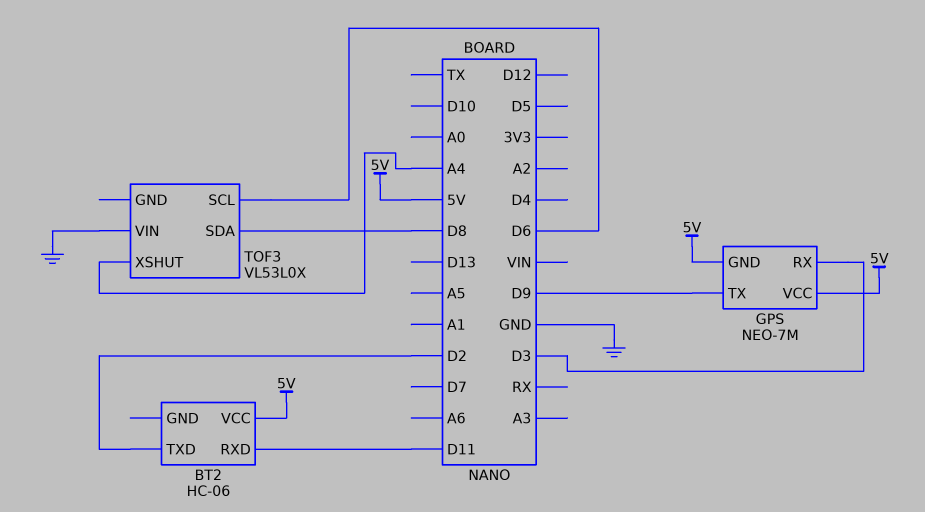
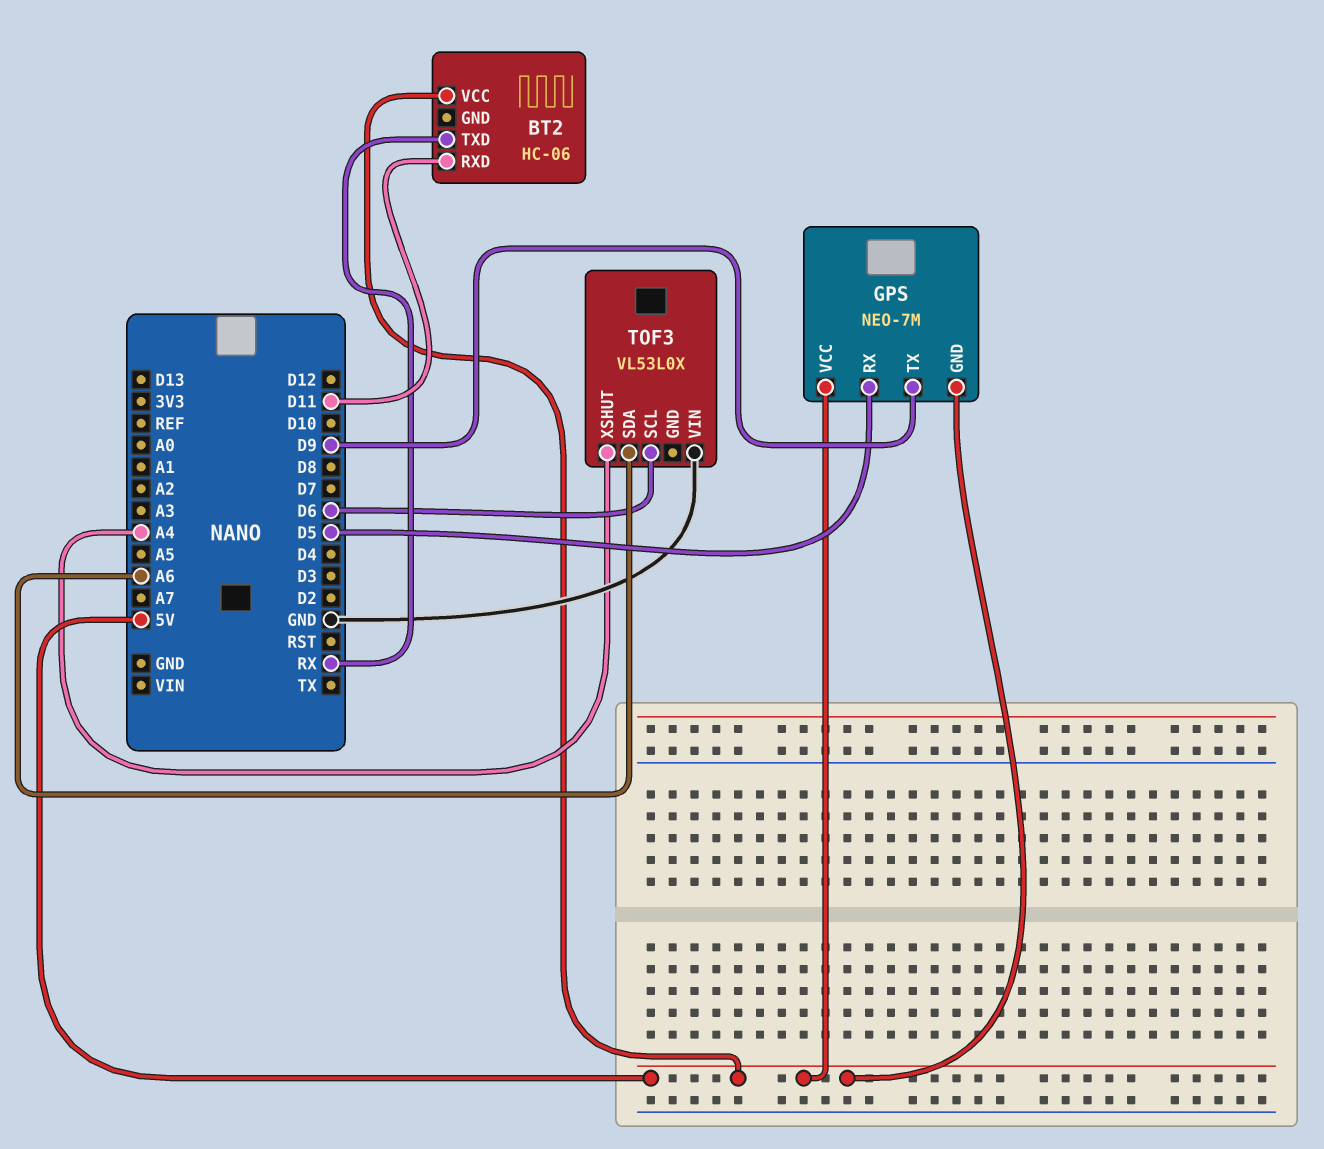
BT2 pin TXD: D2 -> RX
GPS pin RX: D3 -> D5
TOF3 pin SDA: D8 -> A6

